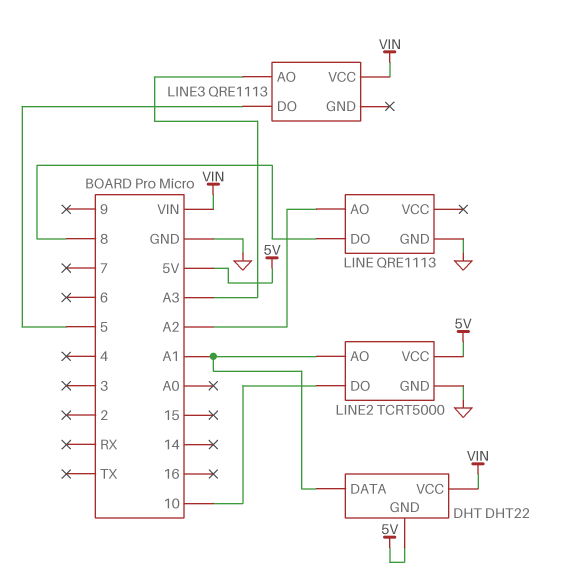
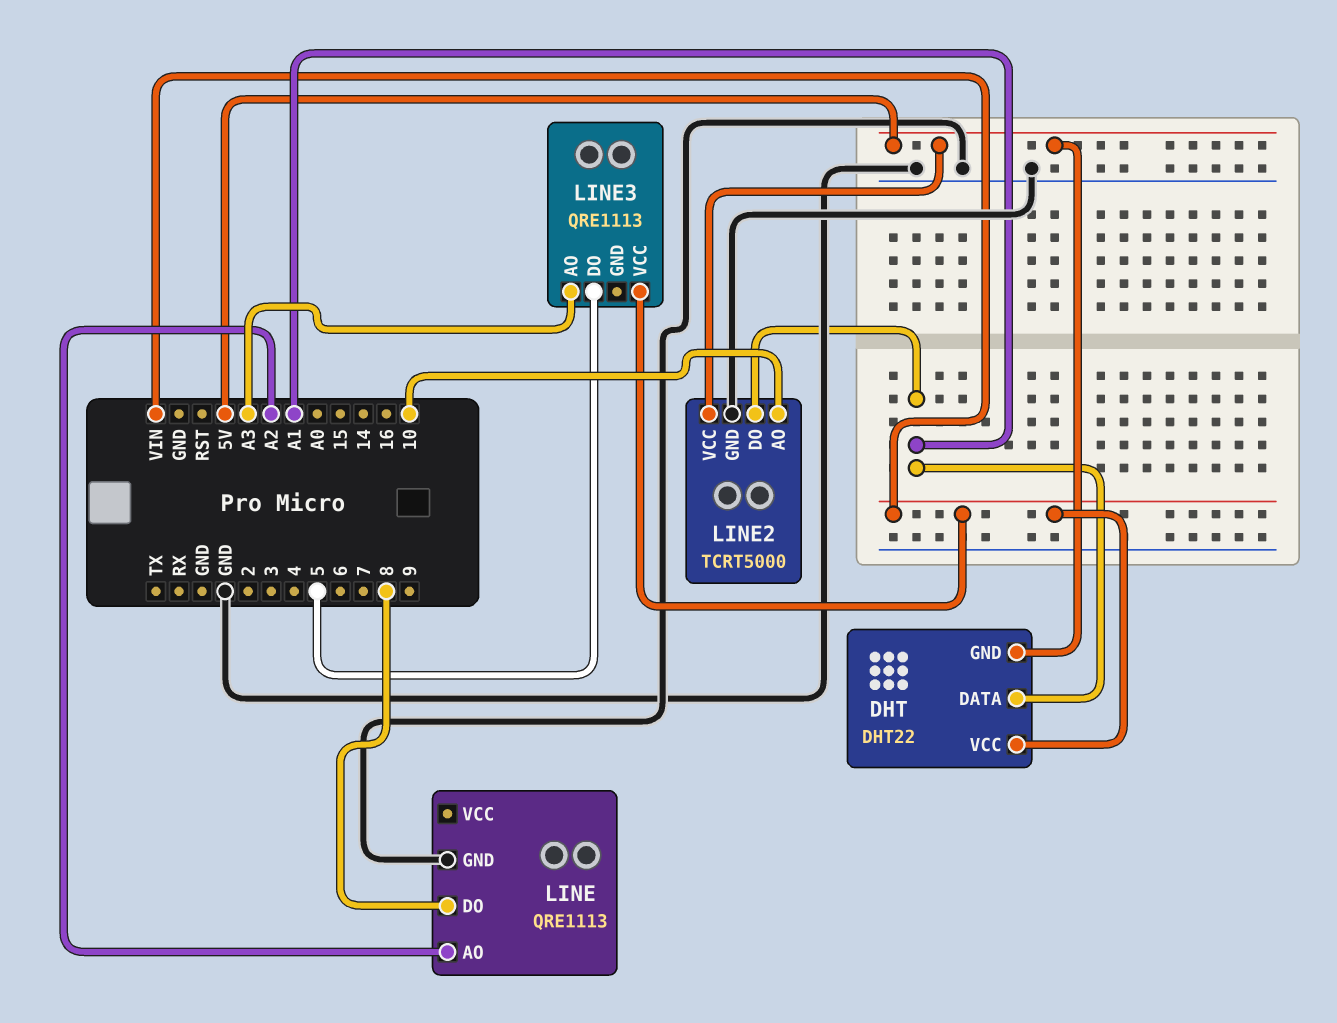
LINE2 pin AO: A1 -> 10
LINE2 pin DO: 10 -> A1

